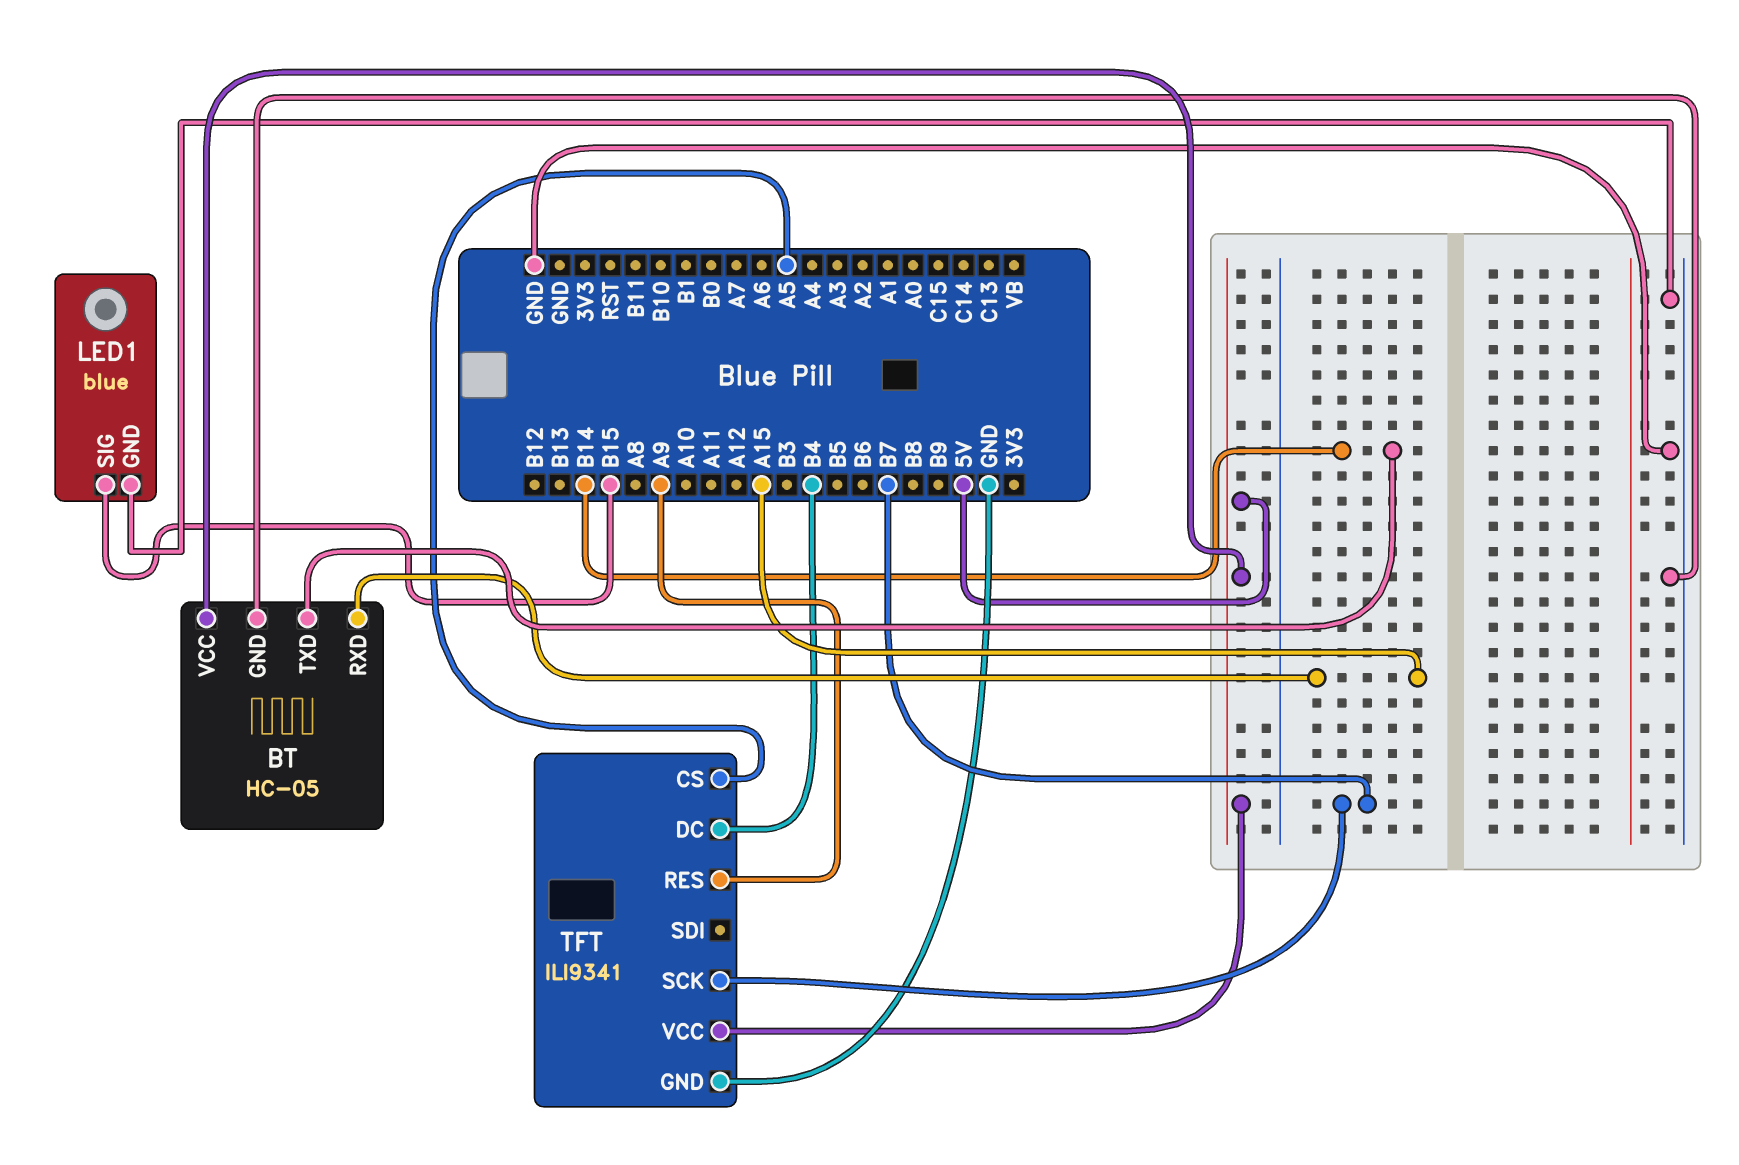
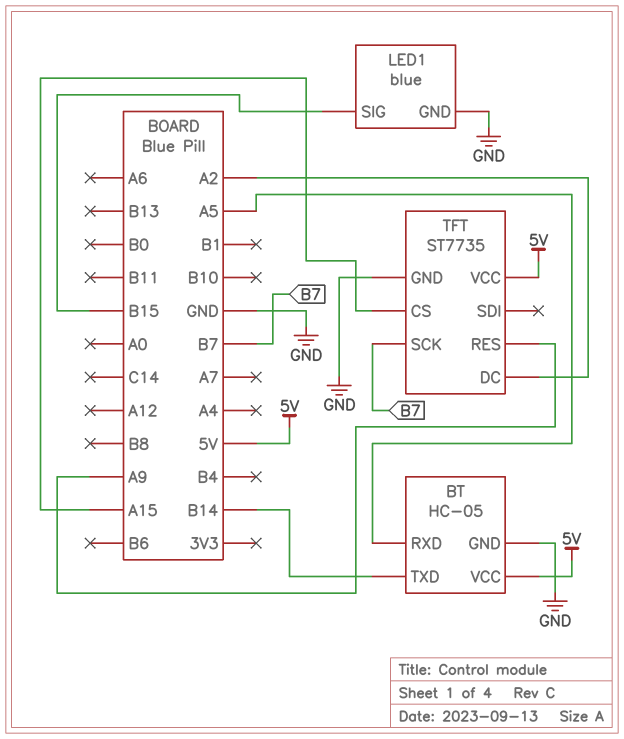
BT pin RXD: A15 -> A5
TFT: ILI9341 -> ST7735
TFT pin CS: A5 -> A15
TFT pin DC: B4 -> A2

